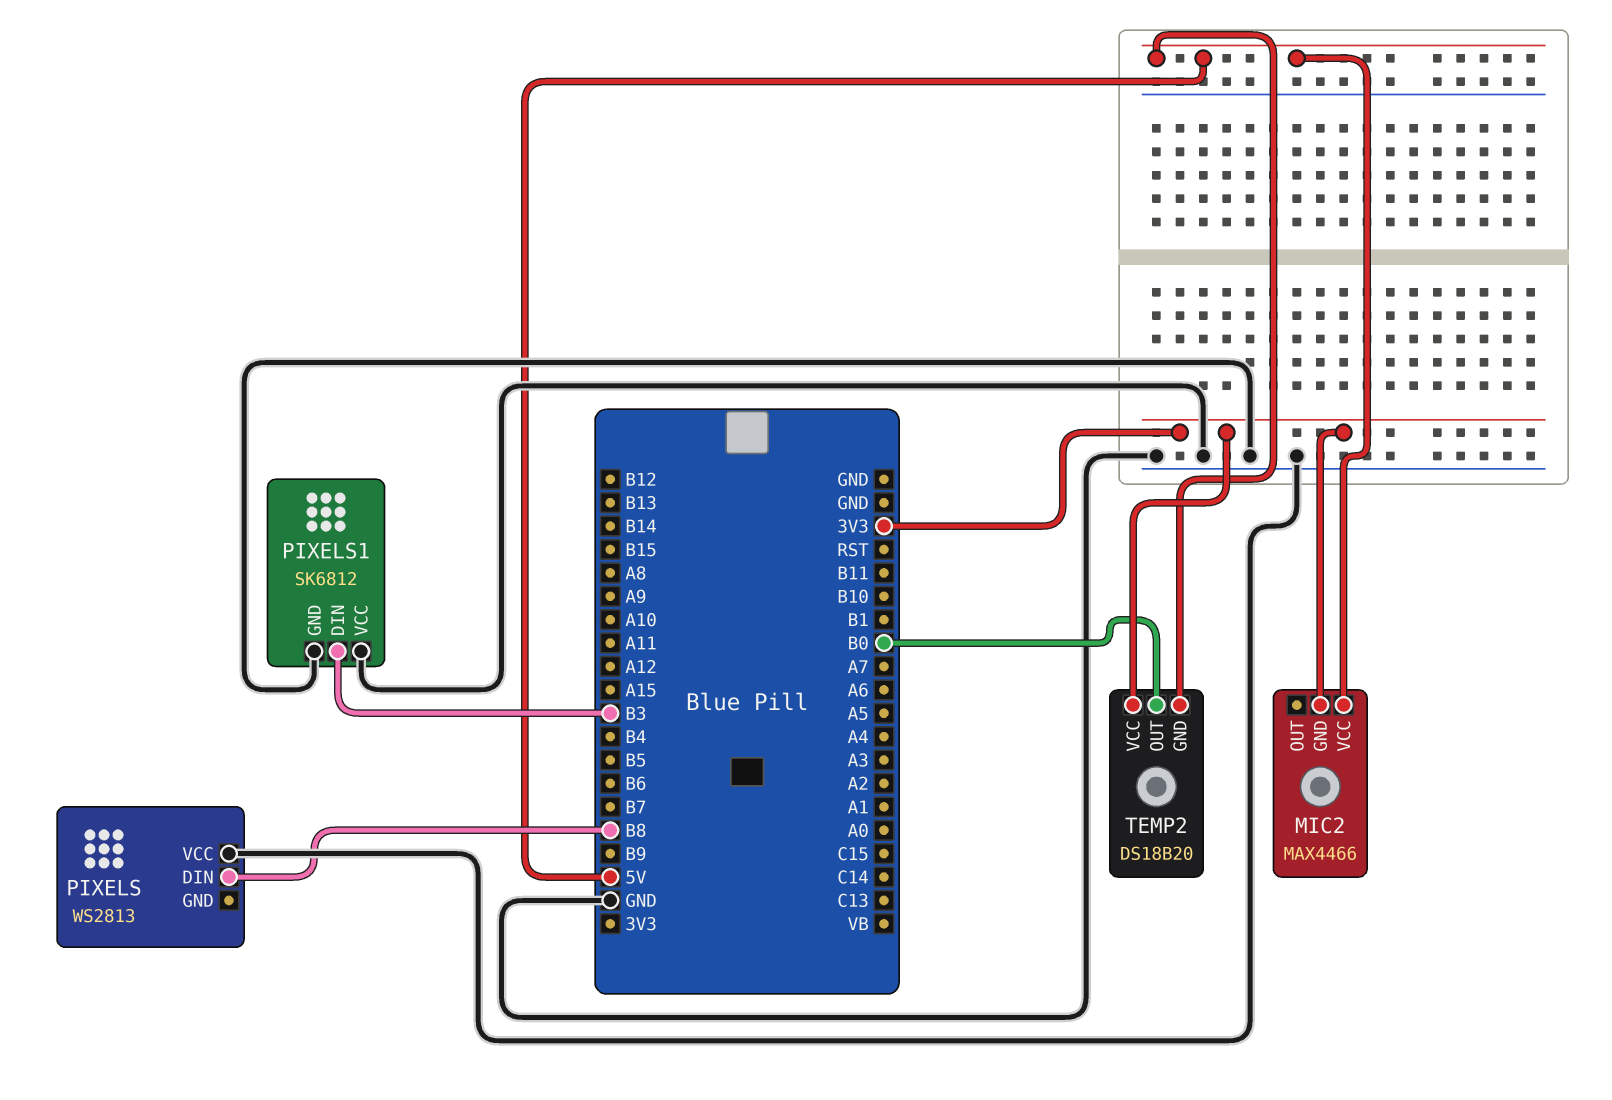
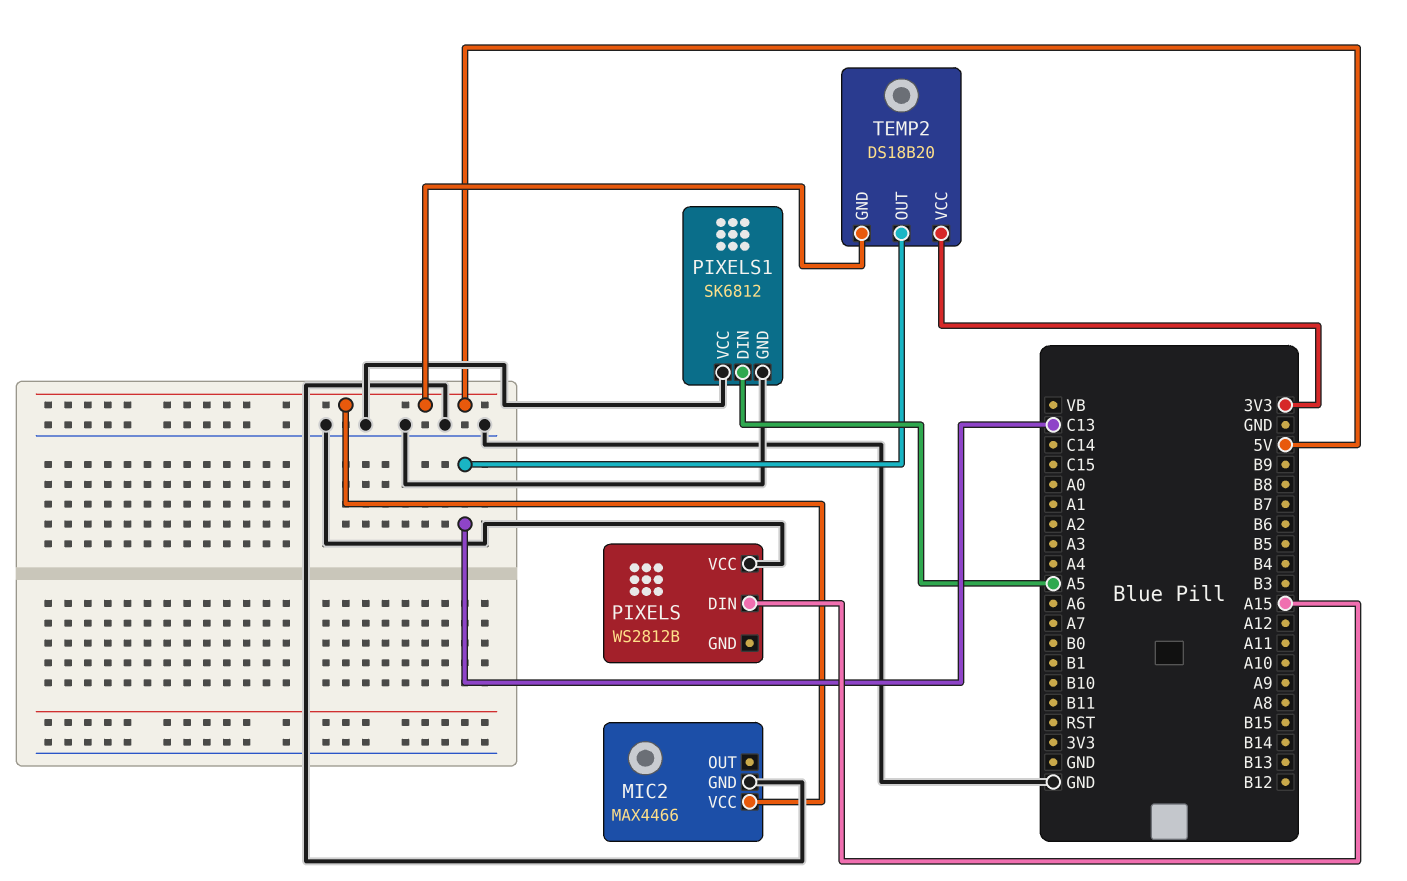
MIC2 pin GND: 3V3 -> GND
PIXELS: WS2813 -> WS2812B
PIXELS pin DIN: B8 -> A15
PIXELS1 pin DIN: B3 -> A5
TEMP2 pin OUT: B0 -> C13

